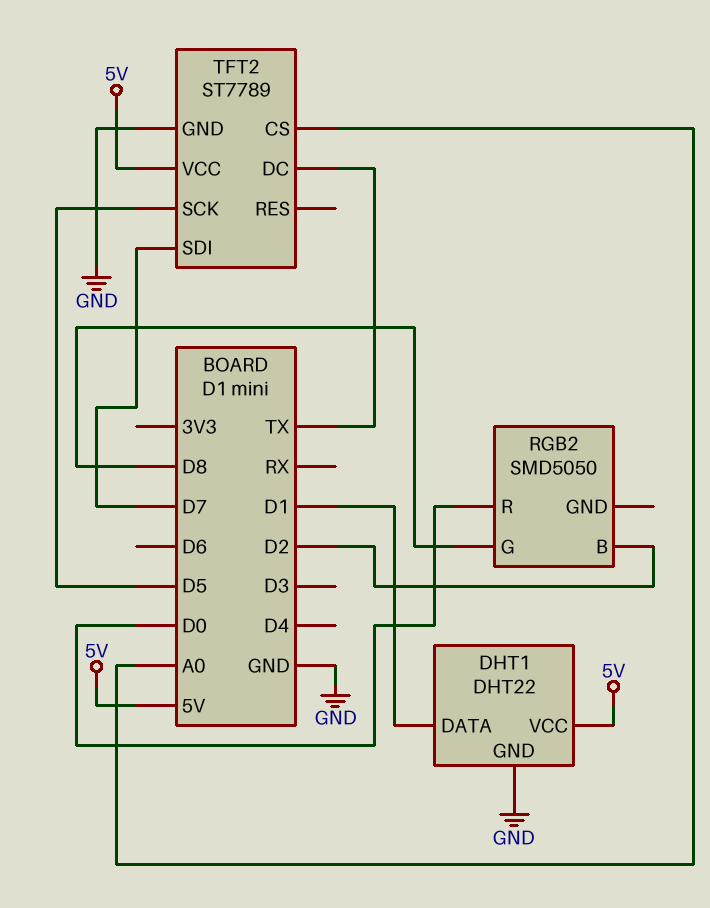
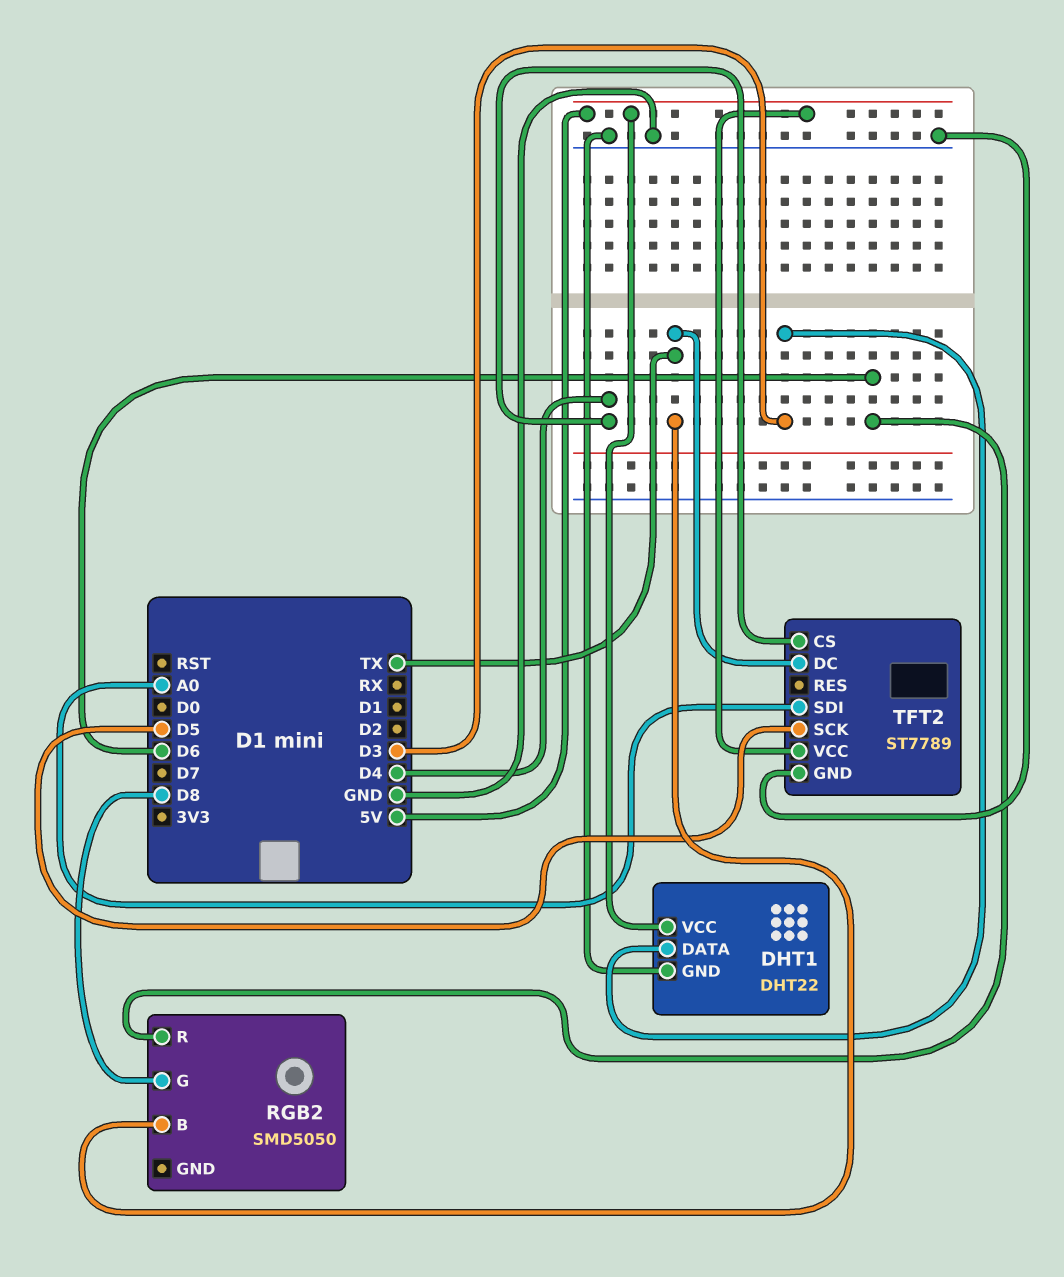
DHT1 pin DATA: D1 -> D3
RGB2 pin B: D2 -> TX
RGB2 pin R: D0 -> D6
TFT2 pin CS: A0 -> D4
TFT2 pin SDI: D7 -> A0

